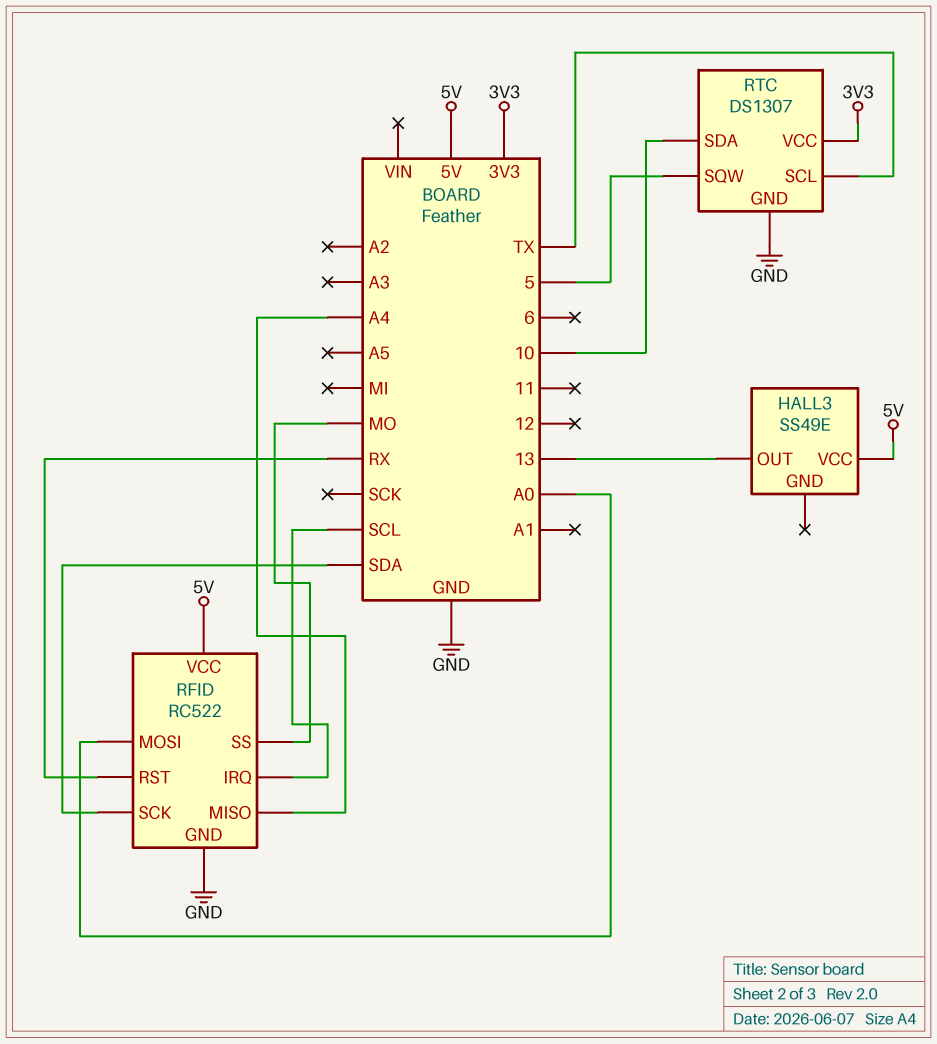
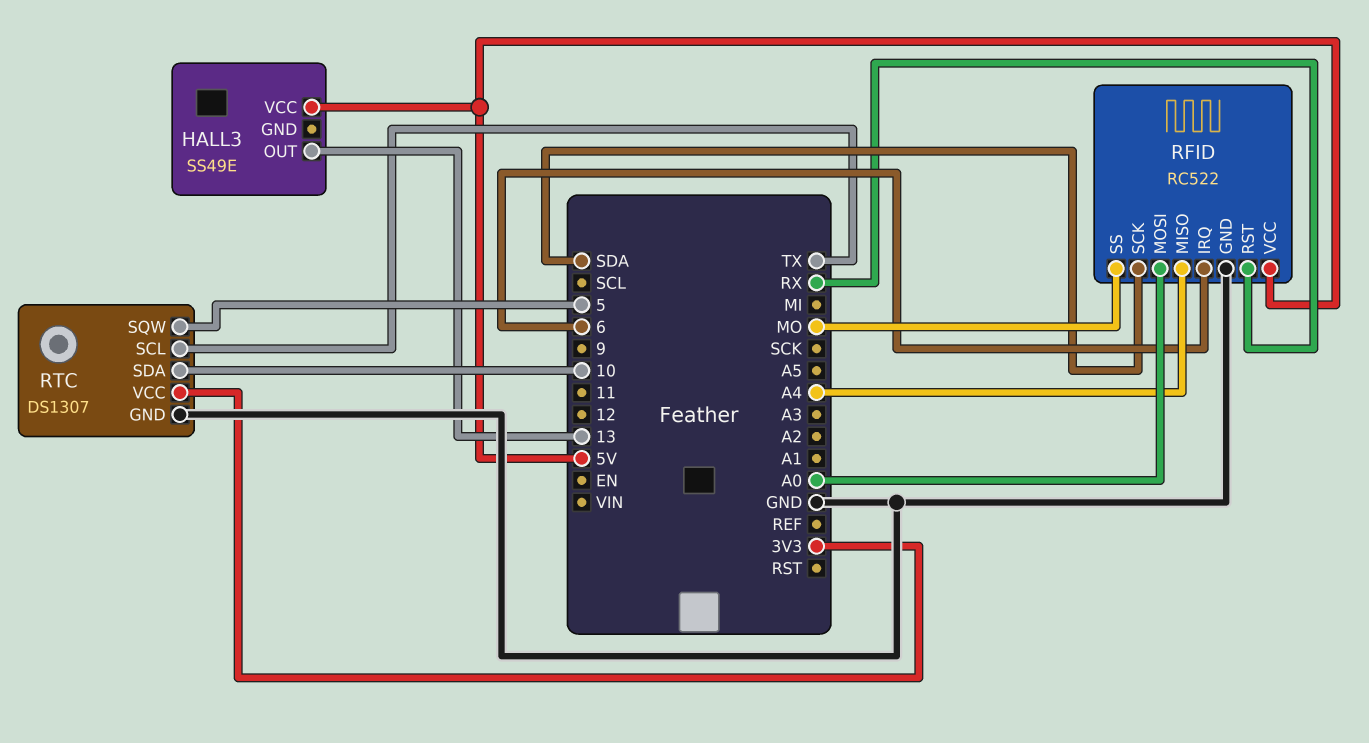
RFID pin IRQ: SCL -> 6

